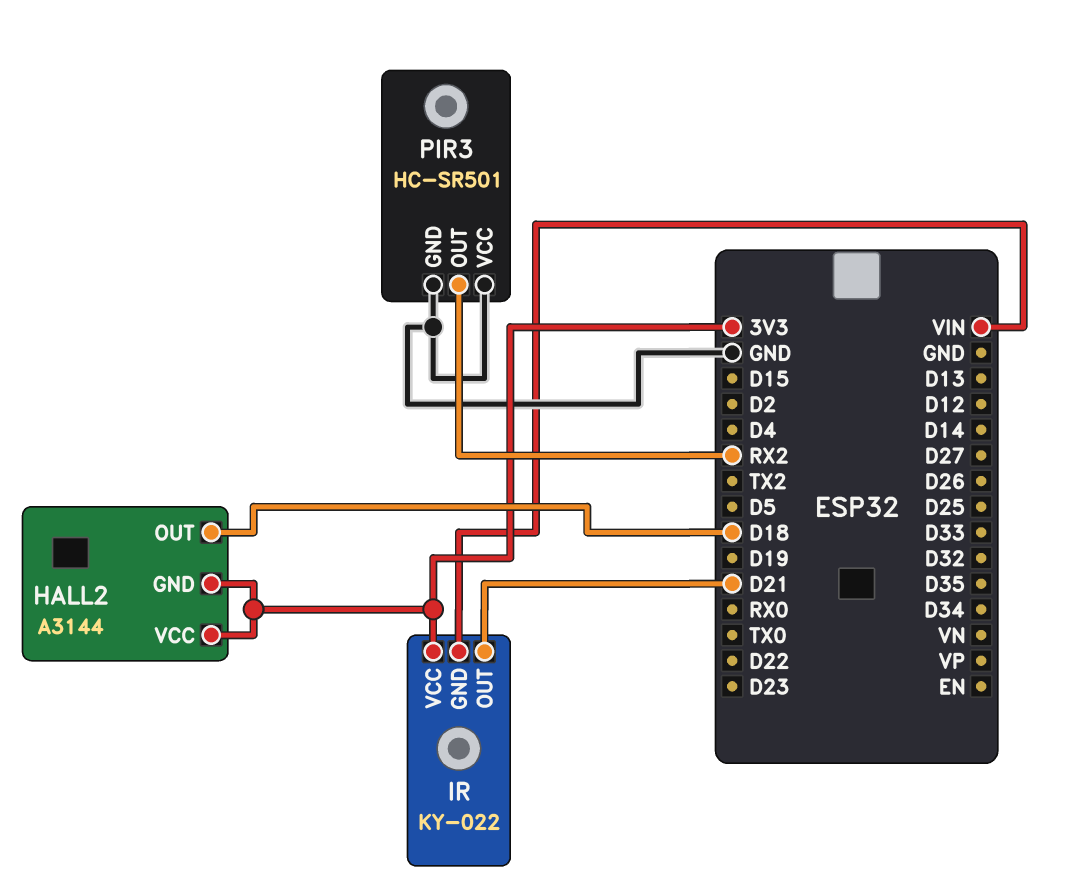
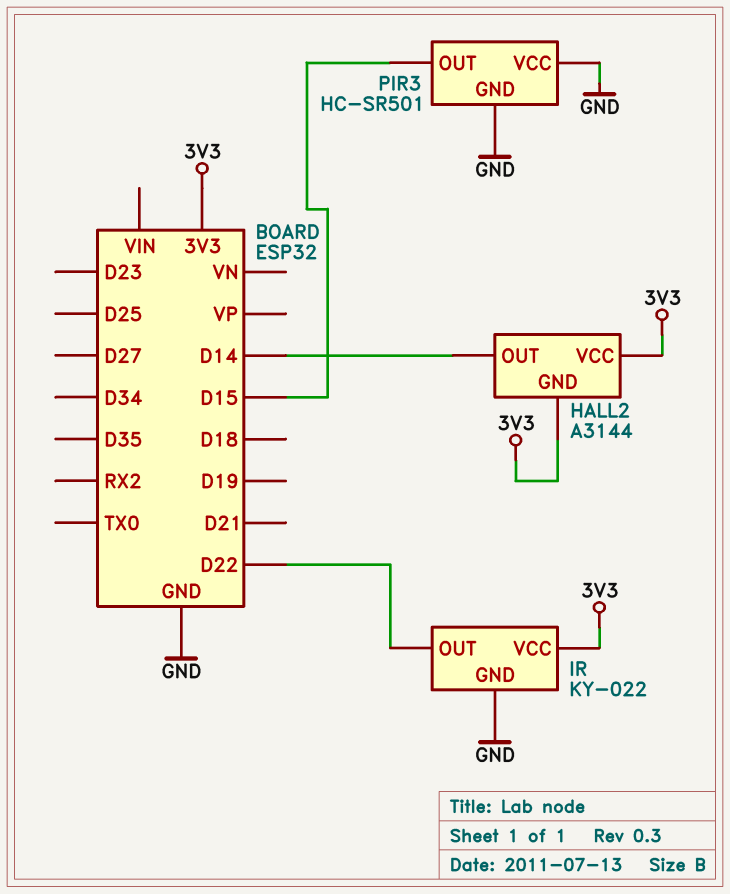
HALL2 pin OUT: D18 -> D14
IR pin GND: VIN -> GND
IR pin OUT: D21 -> D22
PIR3 pin OUT: RX2 -> D15

